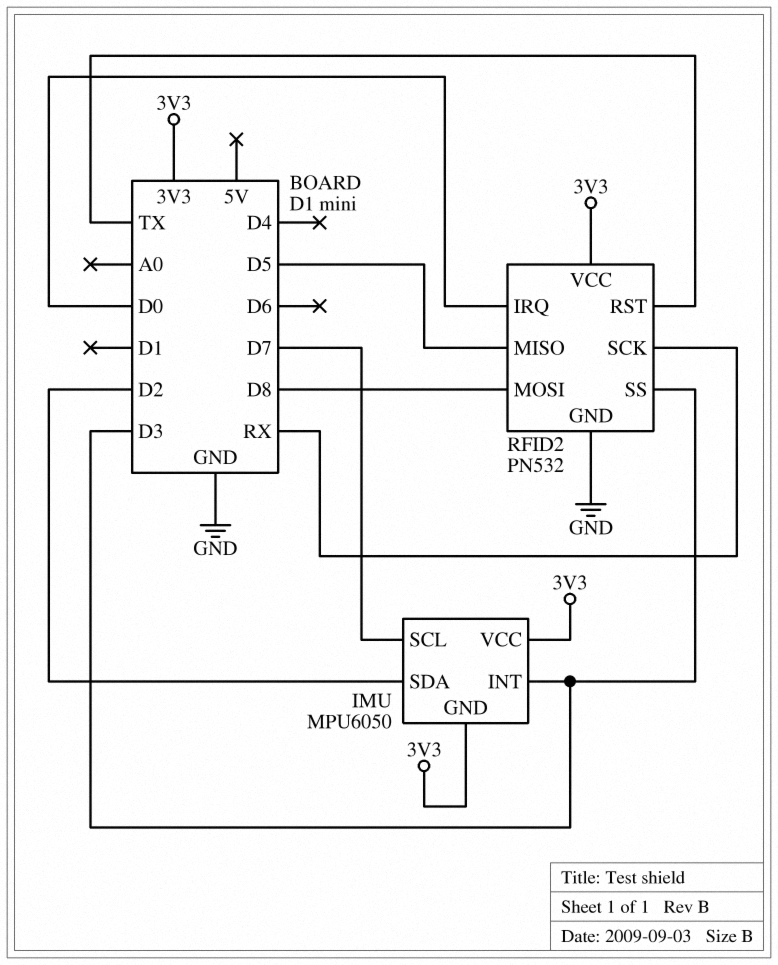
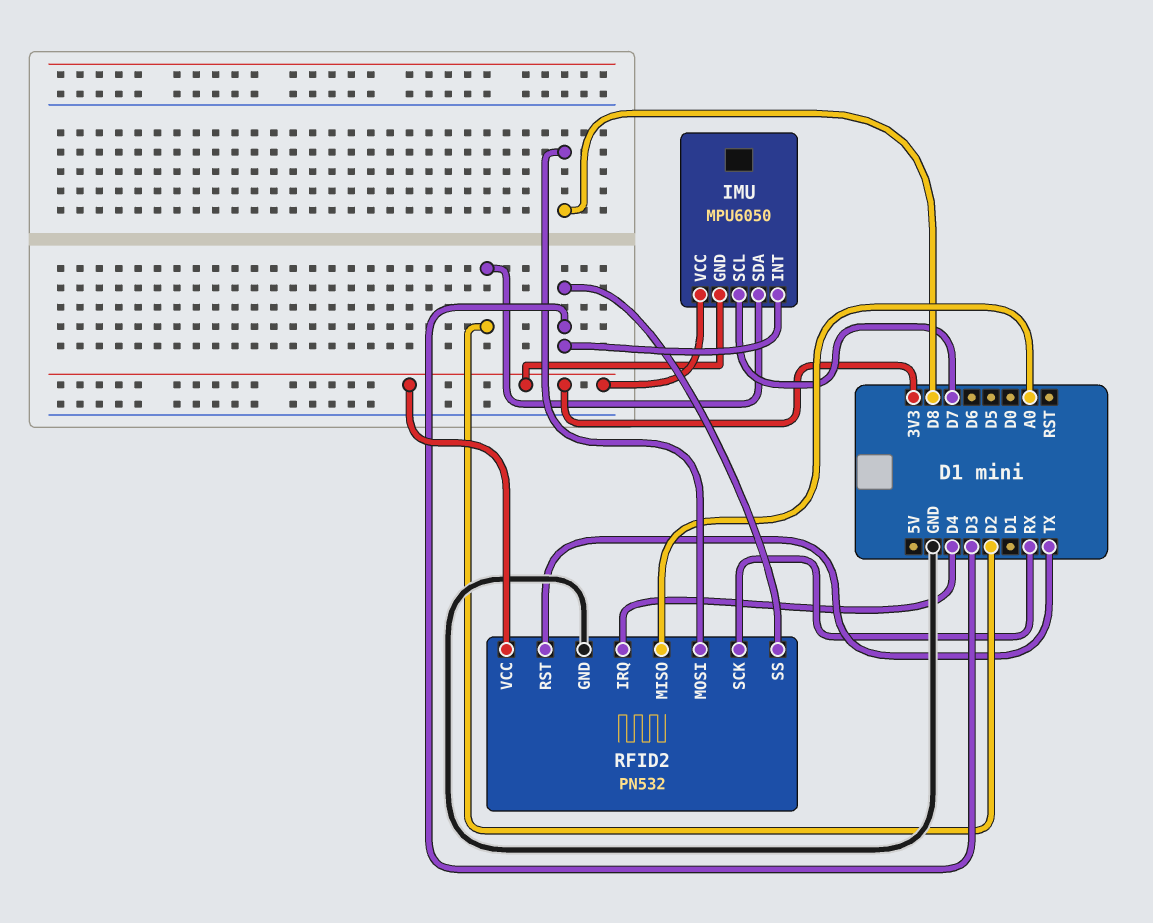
RFID2 pin IRQ: D0 -> D4
RFID2 pin MISO: D5 -> A0

